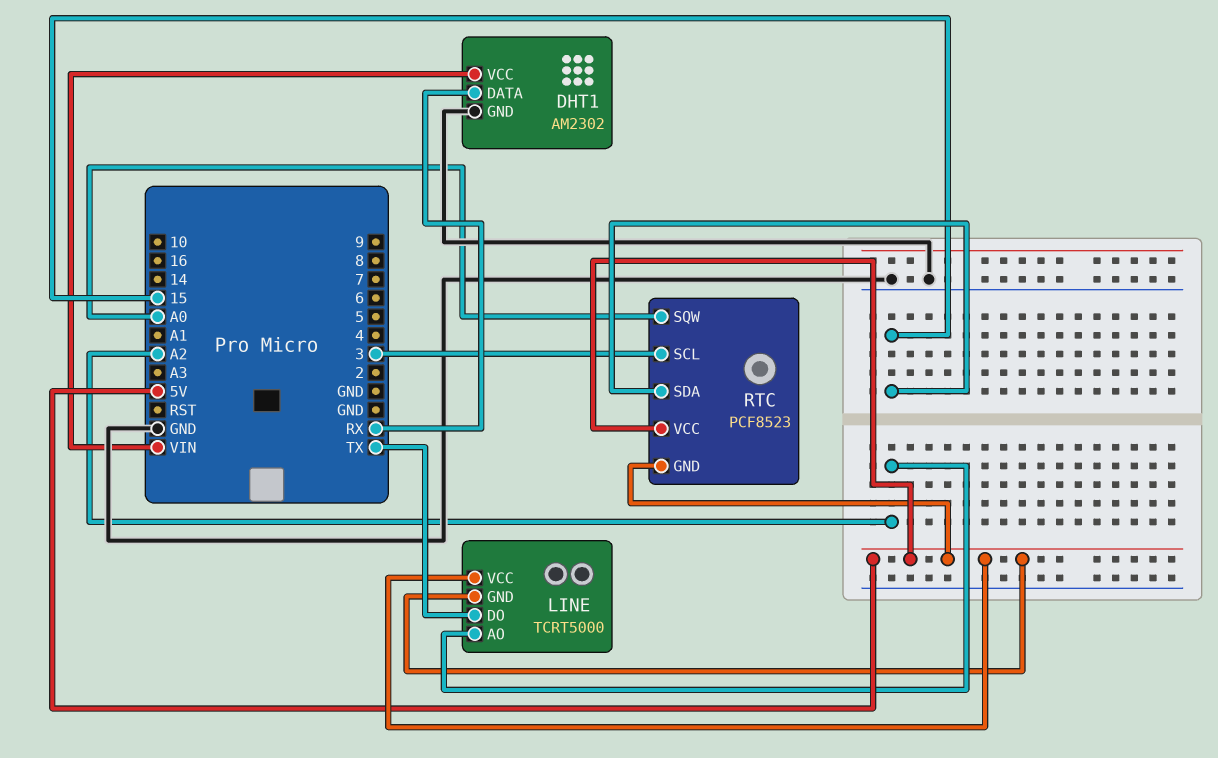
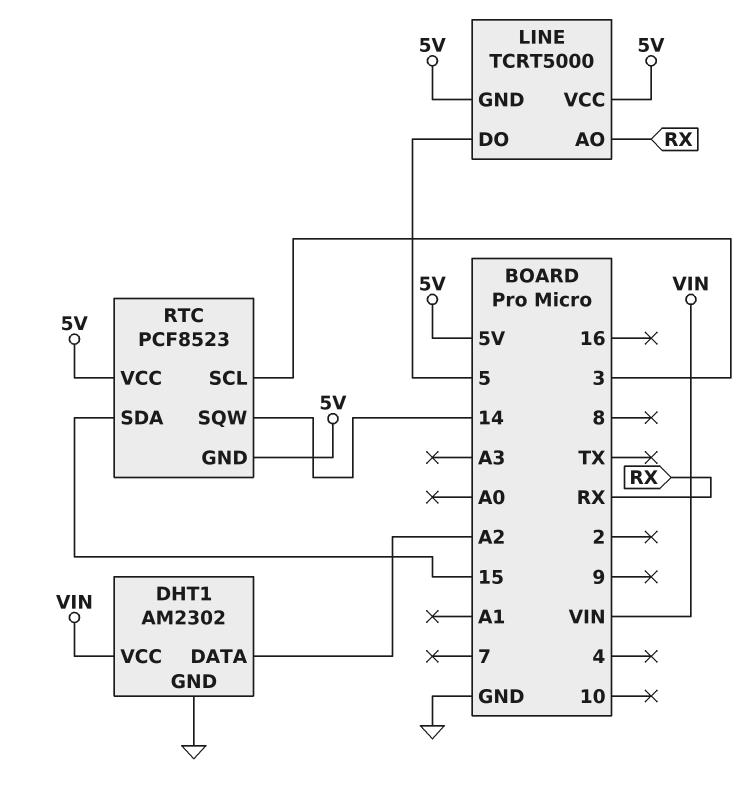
DHT1 pin DATA: RX -> A2
LINE pin AO: A2 -> RX
LINE pin DO: TX -> 5
RTC pin SQW: A0 -> 14

